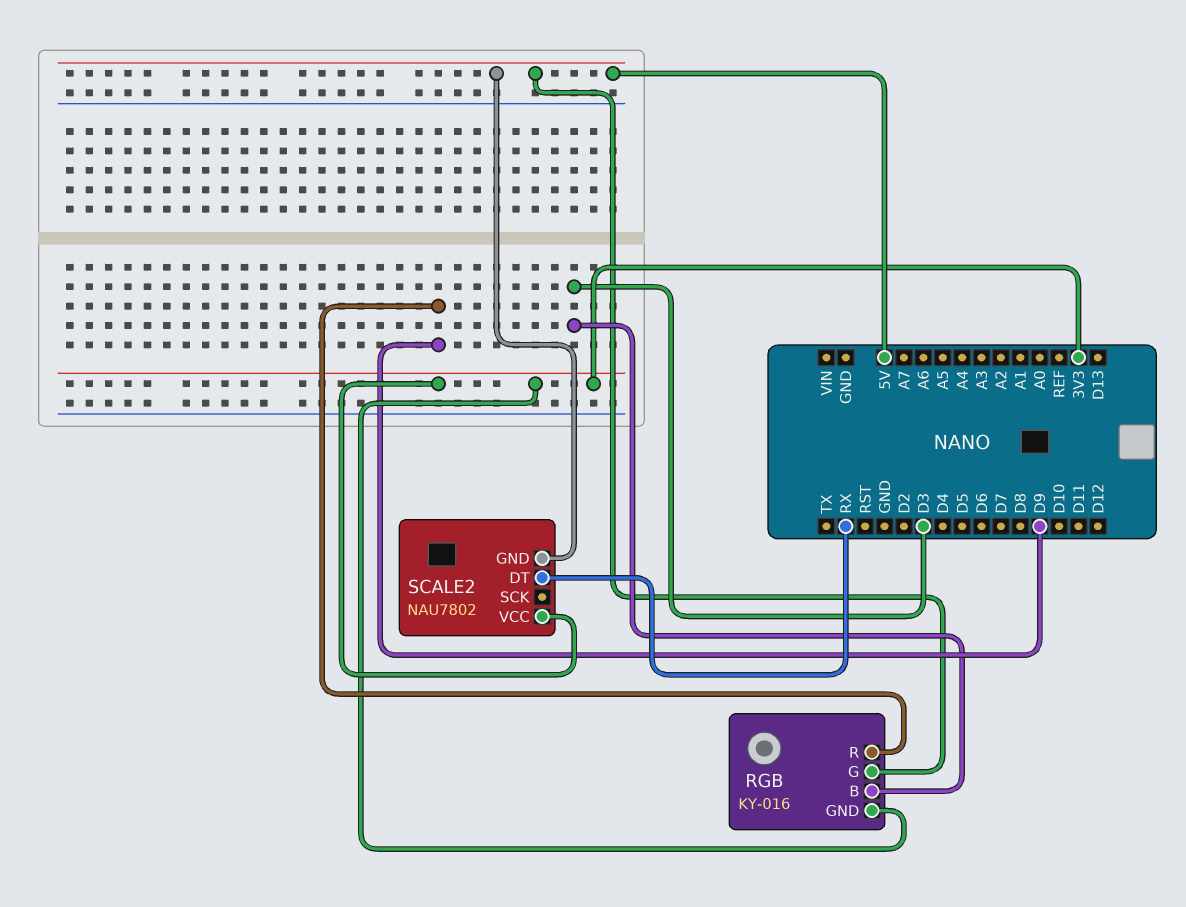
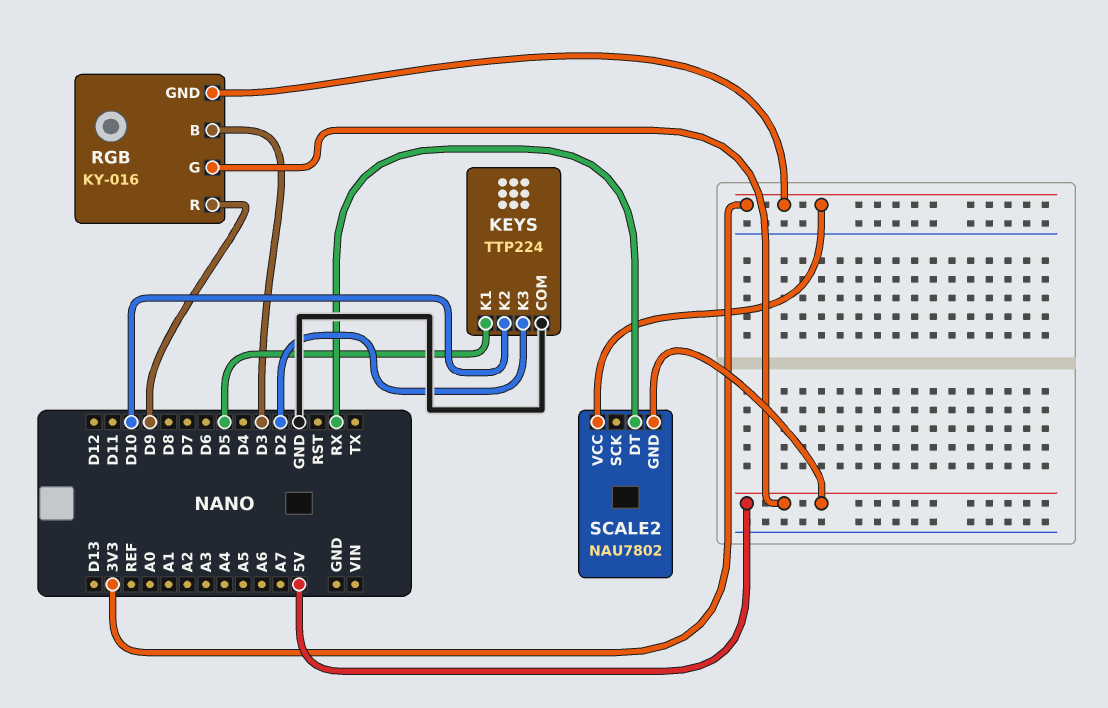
KEYS: none -> TTP224
KEYS pin COM: none -> GND
KEYS pin K1: none -> D5
KEYS pin K2: none -> D10
KEYS pin K3: none -> D2

